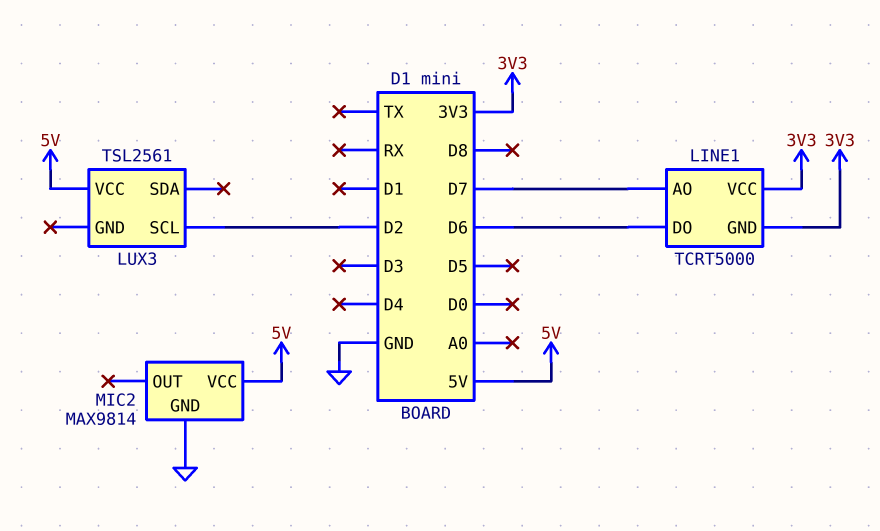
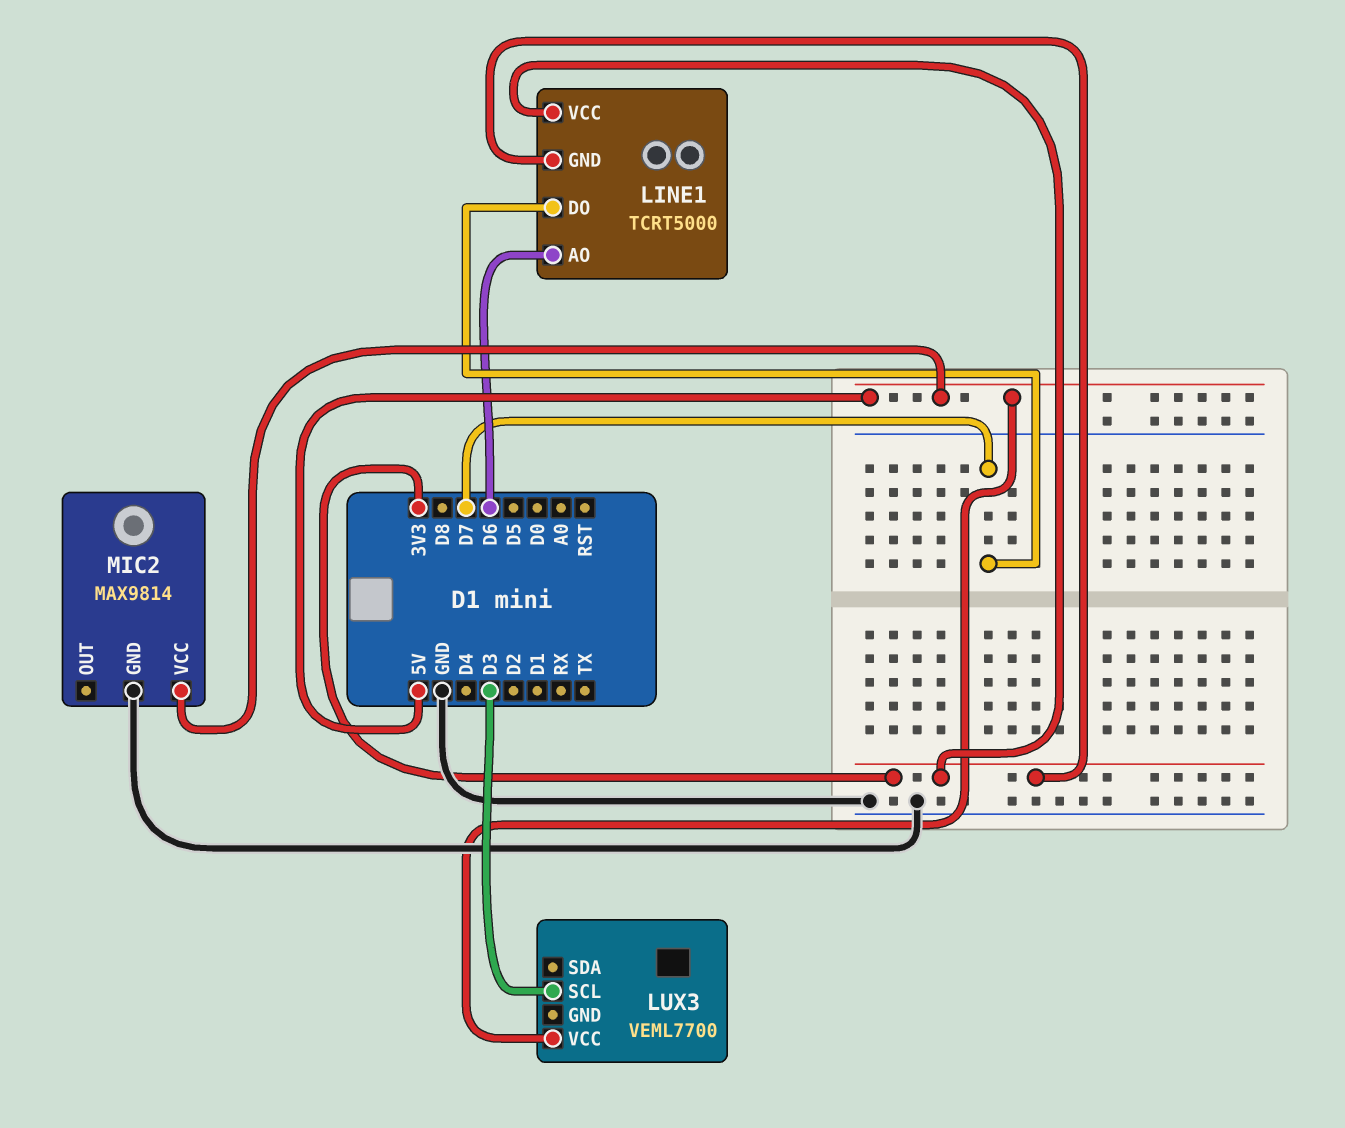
LINE1 pin AO: D7 -> D6
LINE1 pin DO: D6 -> D7
LUX3: TSL2561 -> VEML7700
LUX3 pin SCL: D2 -> D3

